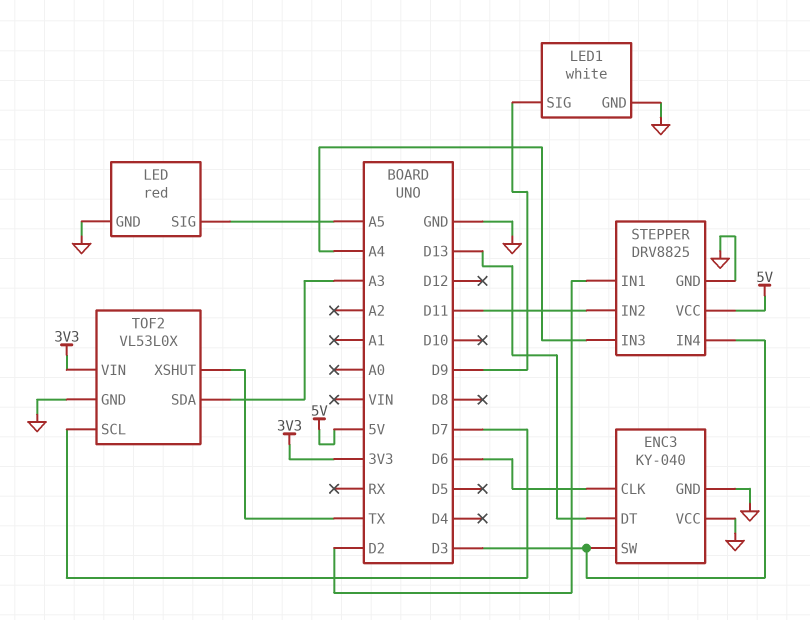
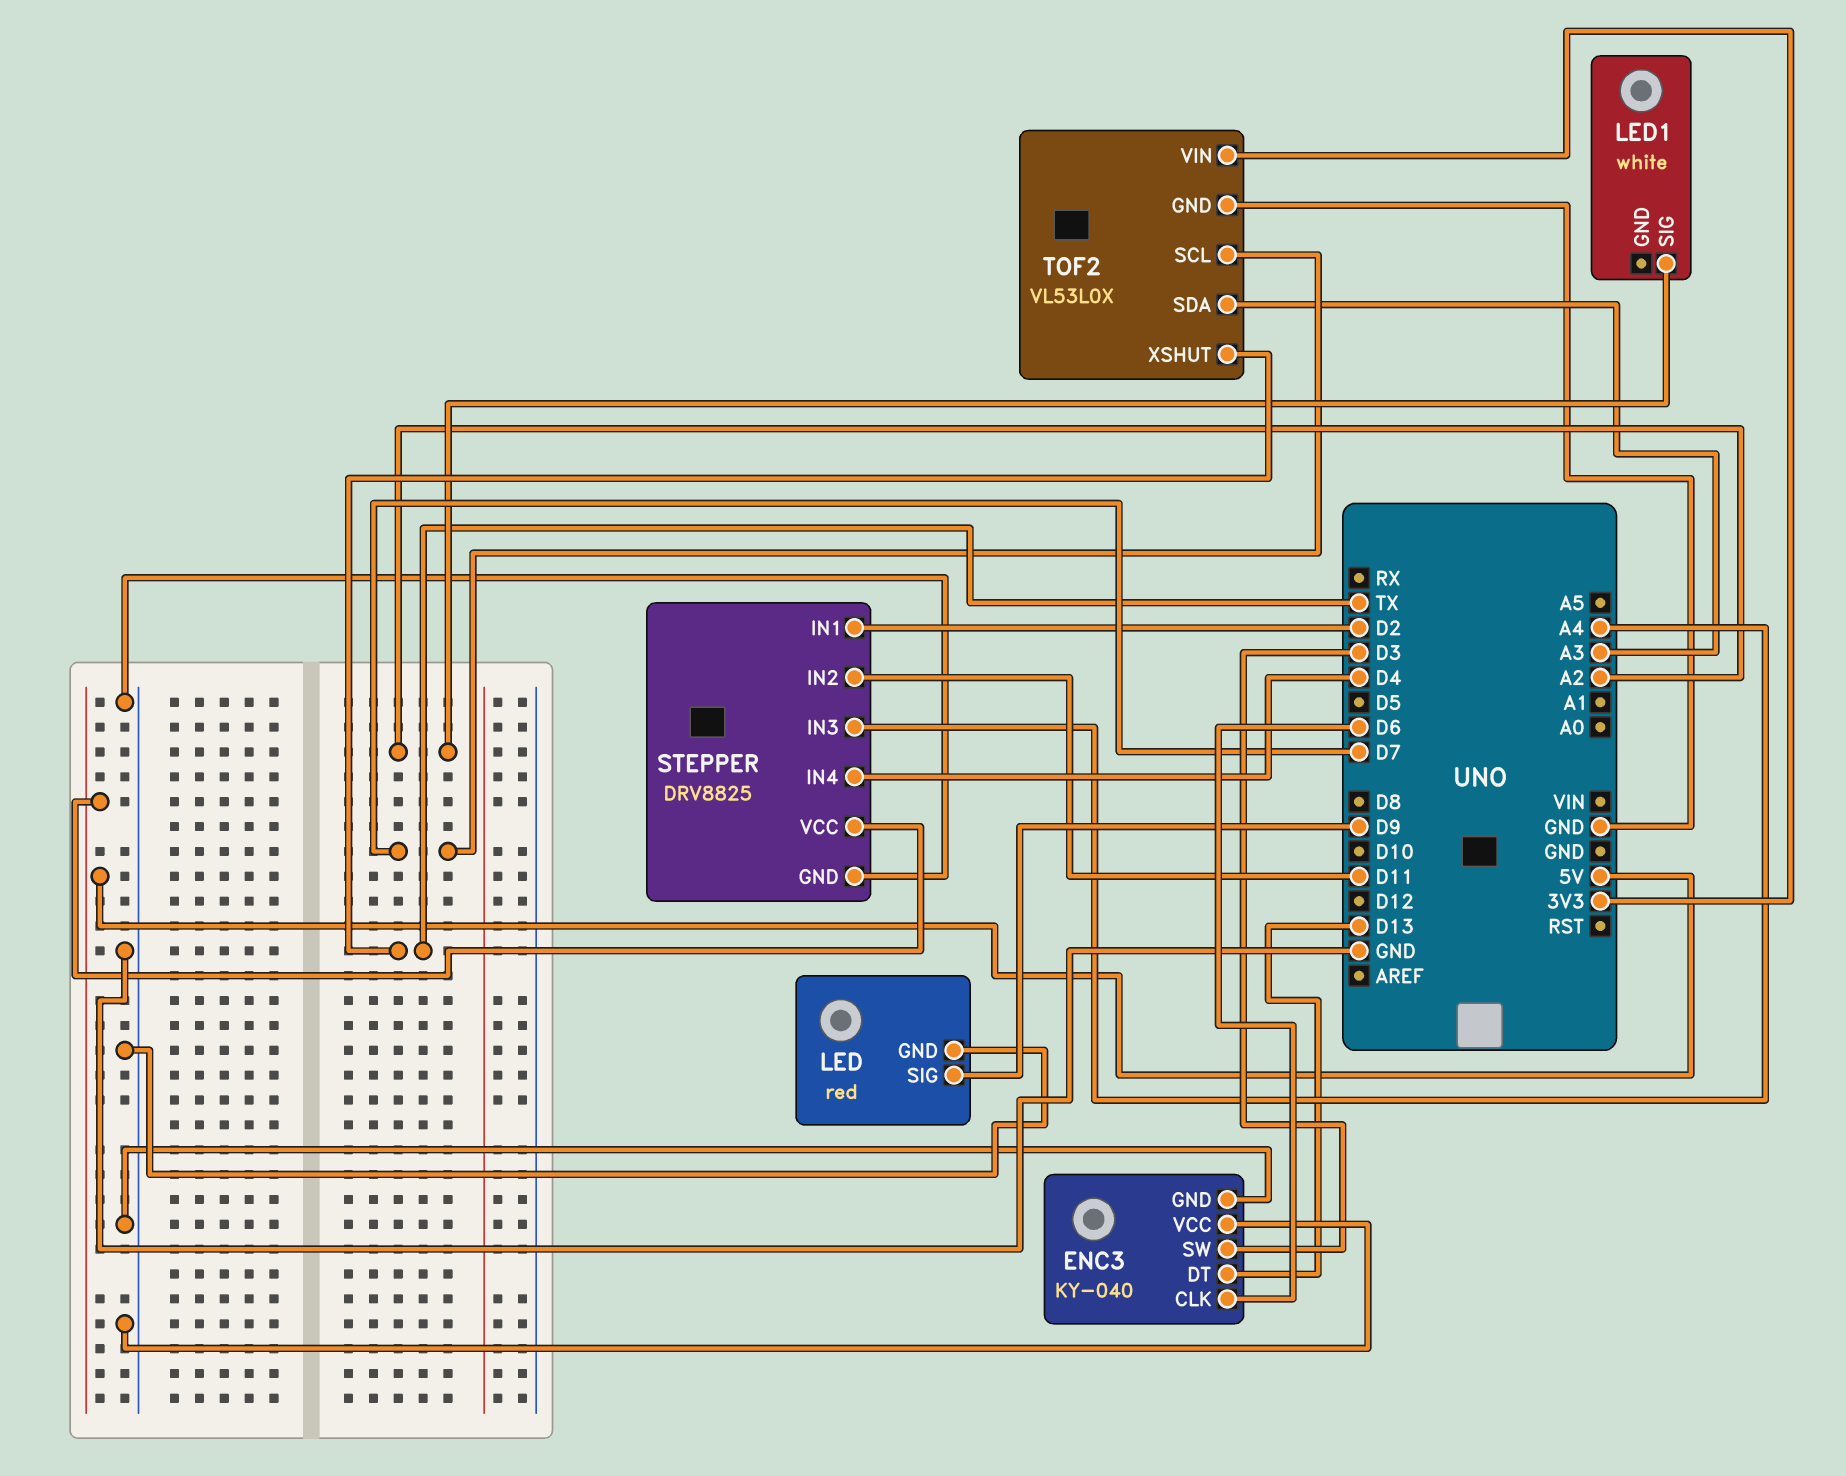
LED pin SIG: A5 -> D9
LED1 pin GND: GND -> none
LED1 pin SIG: D9 -> A2
STEPPER pin IN4: D3 -> D4

